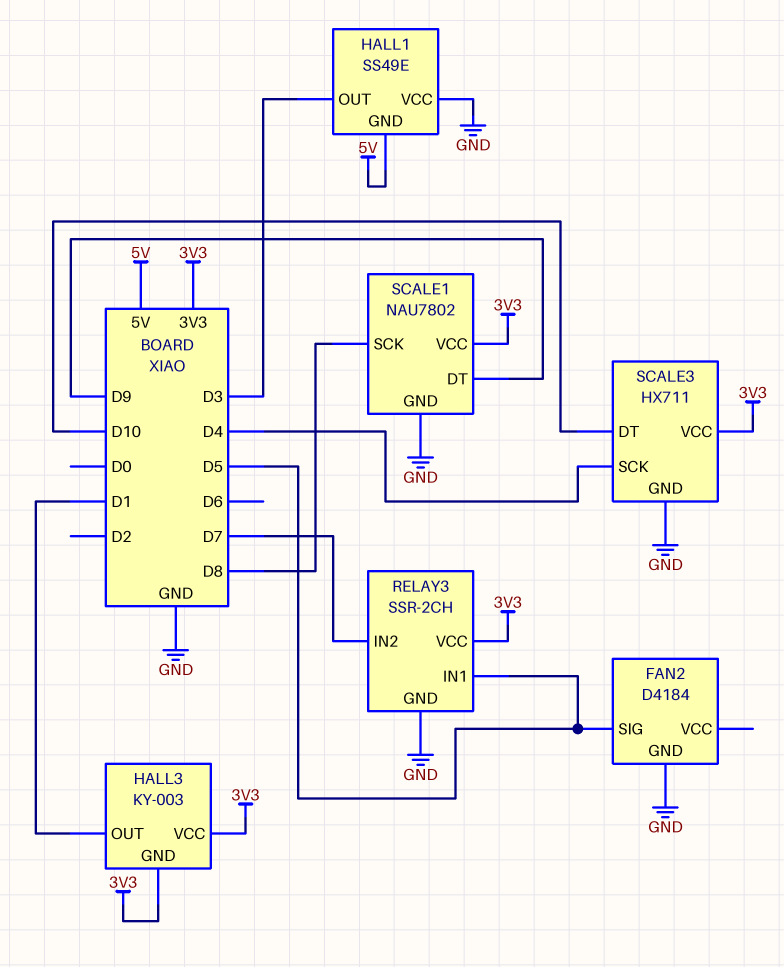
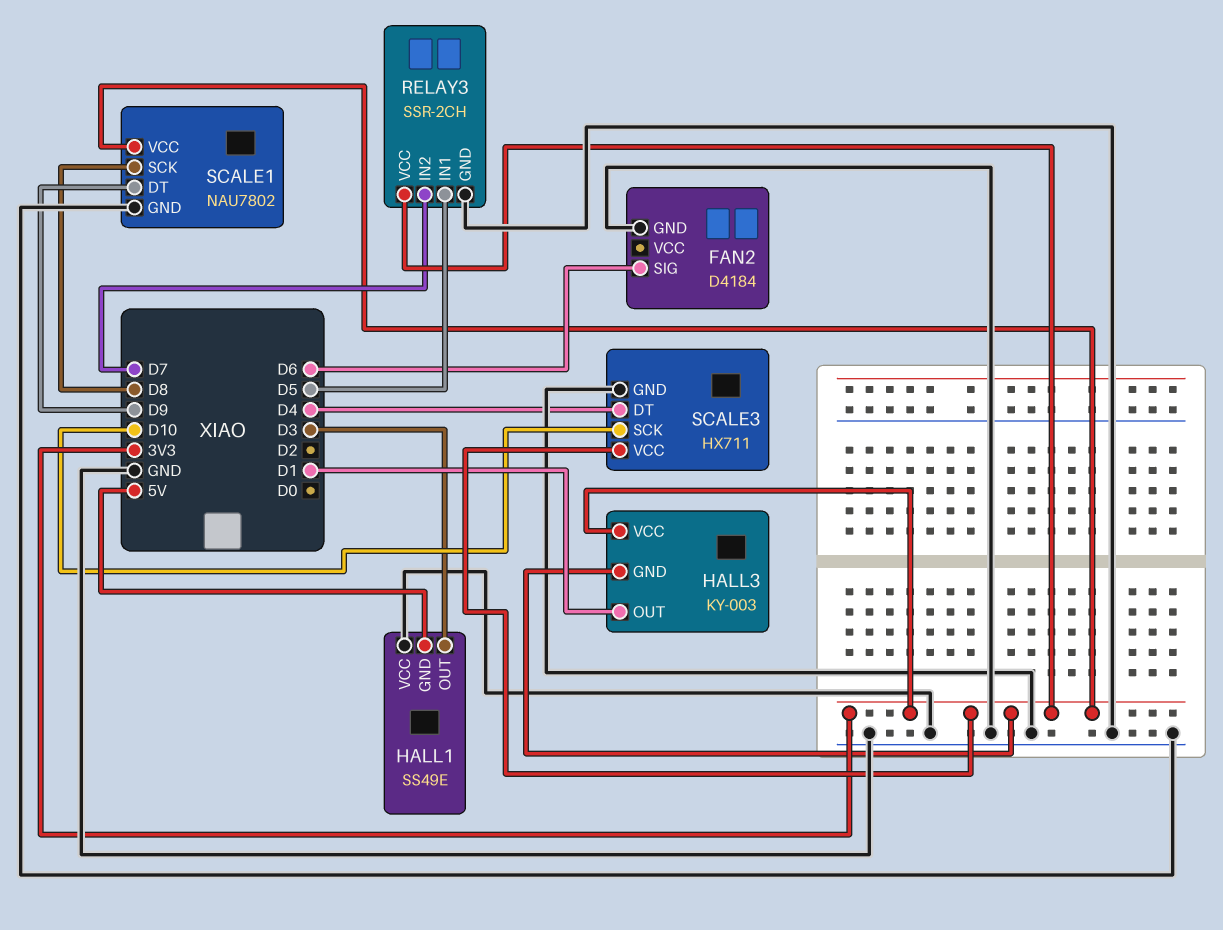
FAN2 pin SIG: D5 -> D6
SCALE3 pin DT: D10 -> D4
SCALE3 pin SCK: D4 -> D10

